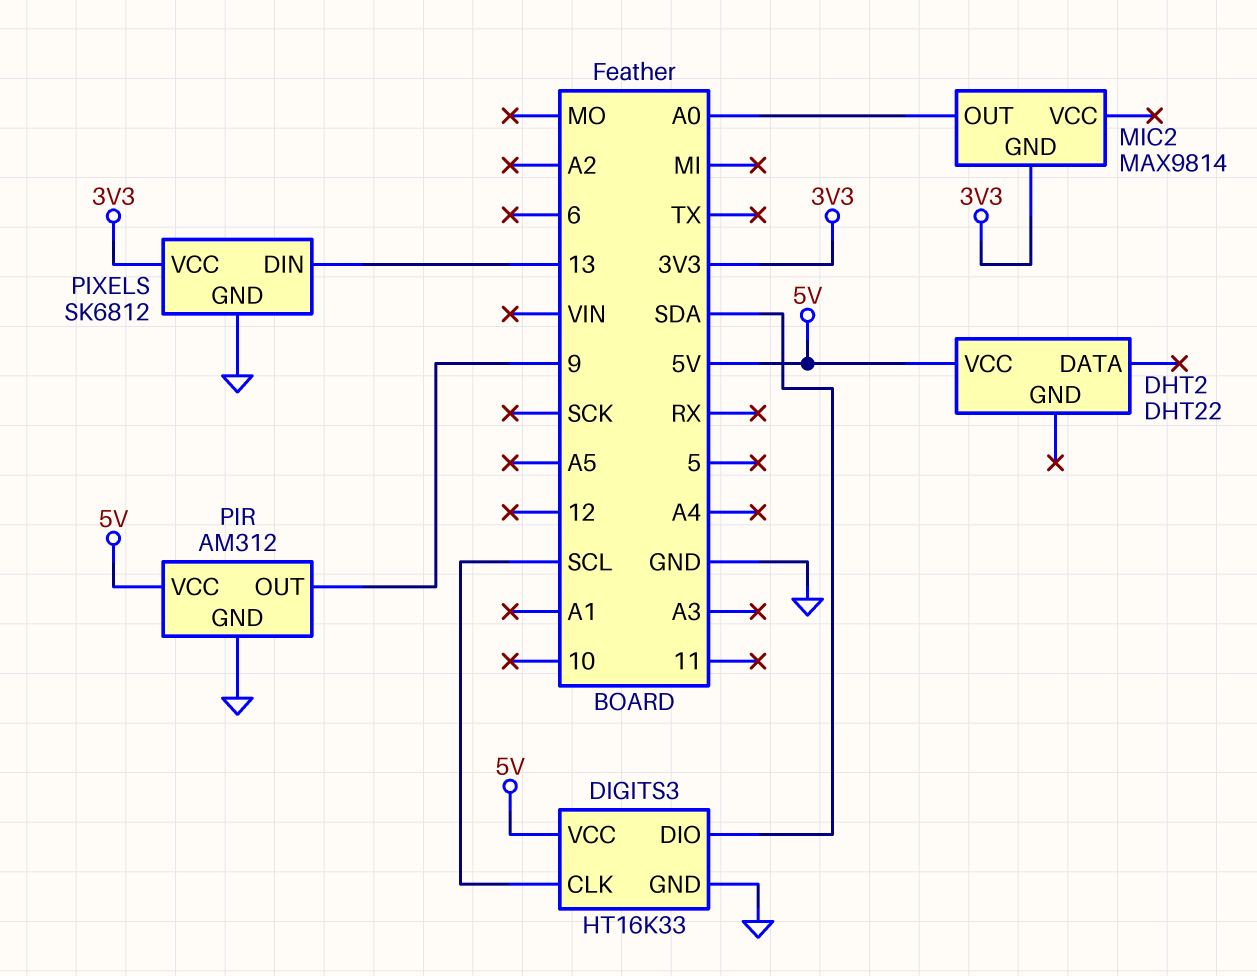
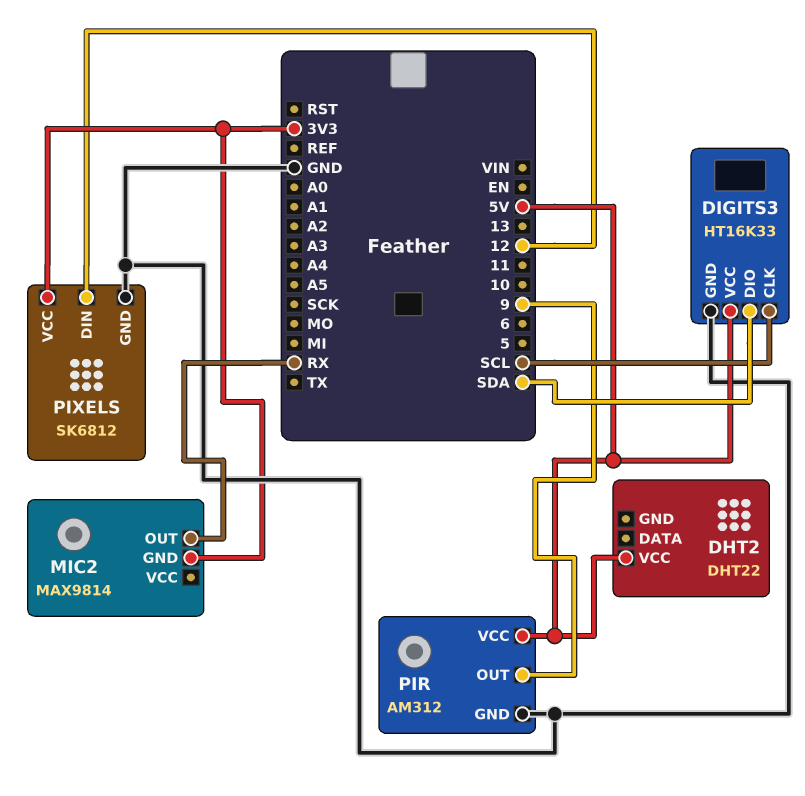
MIC2 pin OUT: A0 -> RX
PIXELS pin DIN: 13 -> 12

